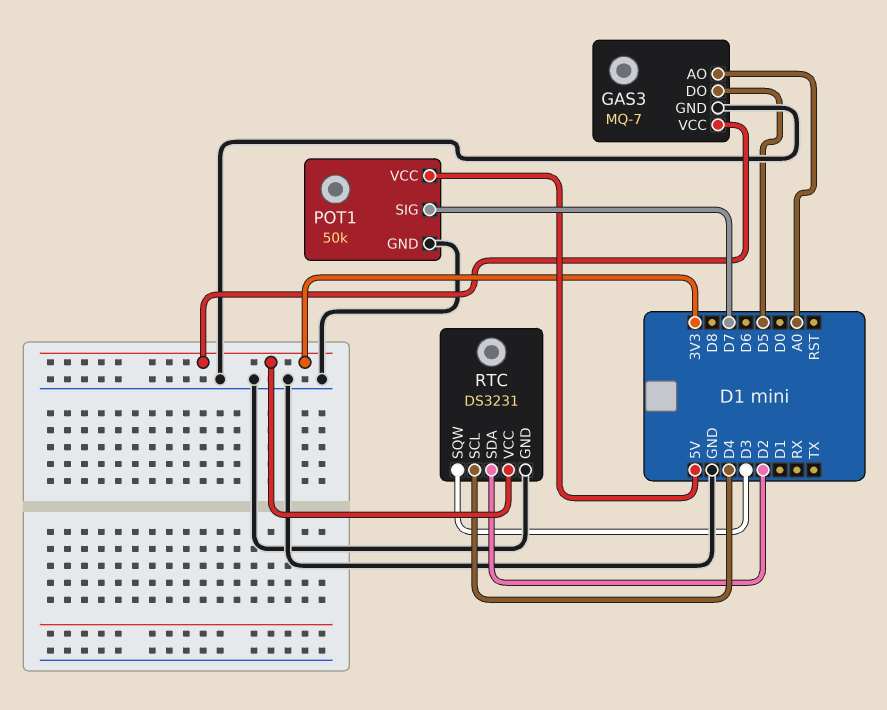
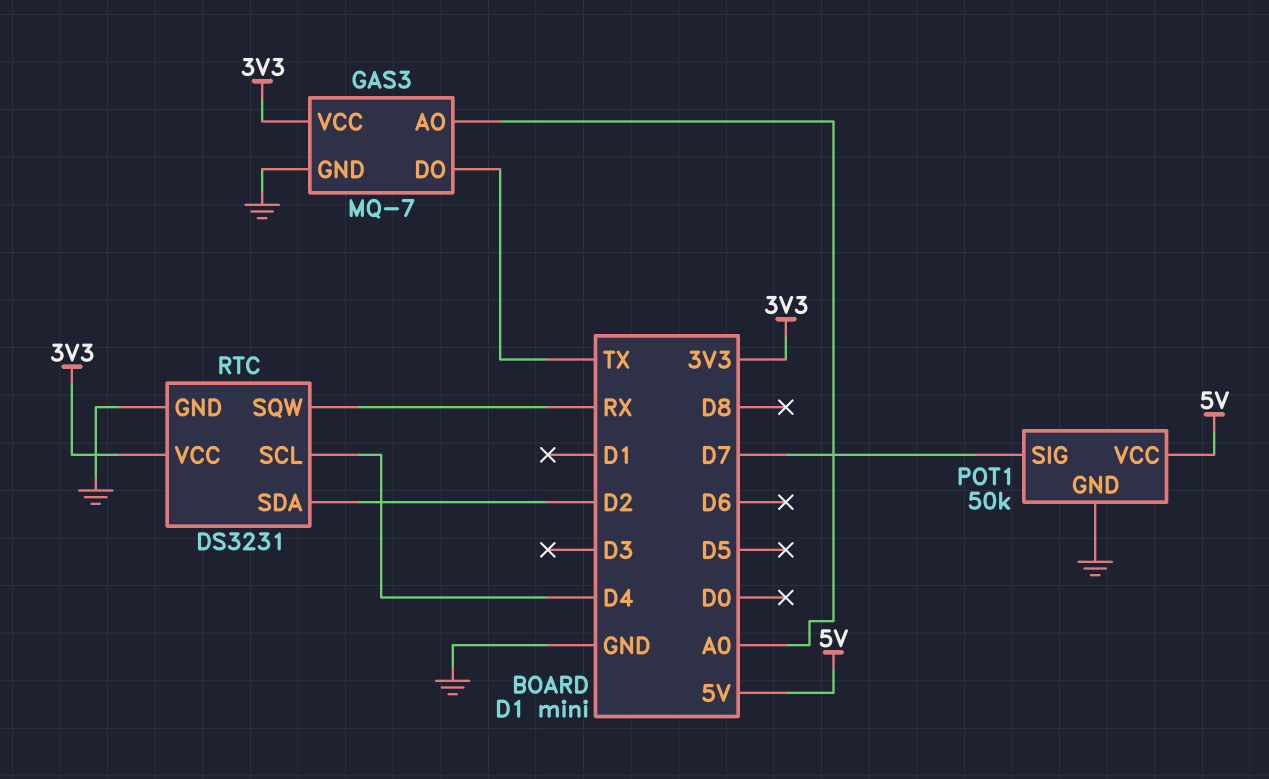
GAS3 pin DO: D5 -> TX
RTC pin SQW: D3 -> RX

